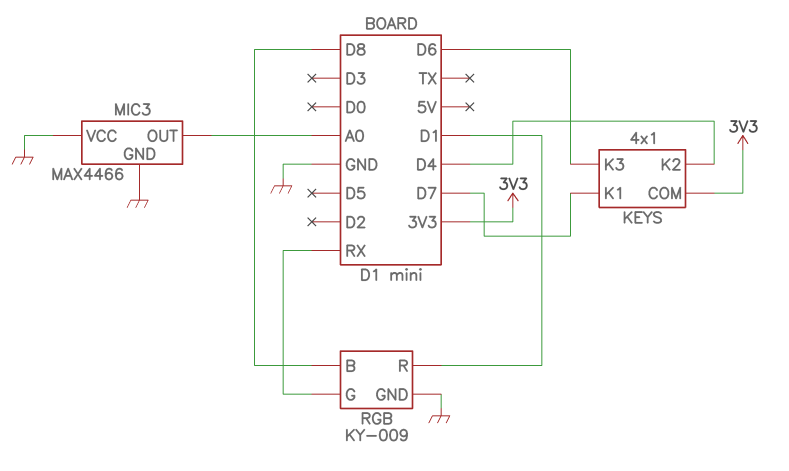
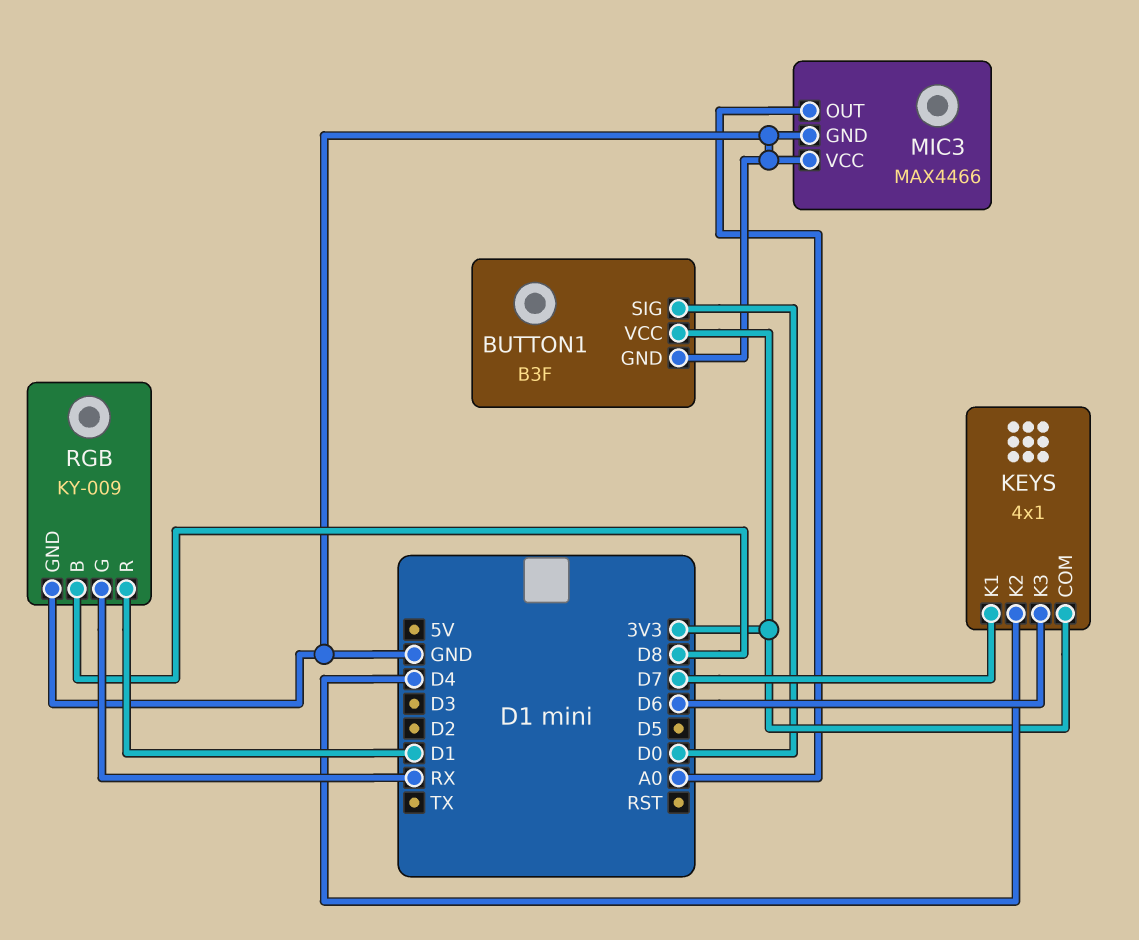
BUTTON1: none -> B3F
BUTTON1 pin GND: none -> GND
BUTTON1 pin SIG: none -> D0
BUTTON1 pin VCC: none -> 3V3

